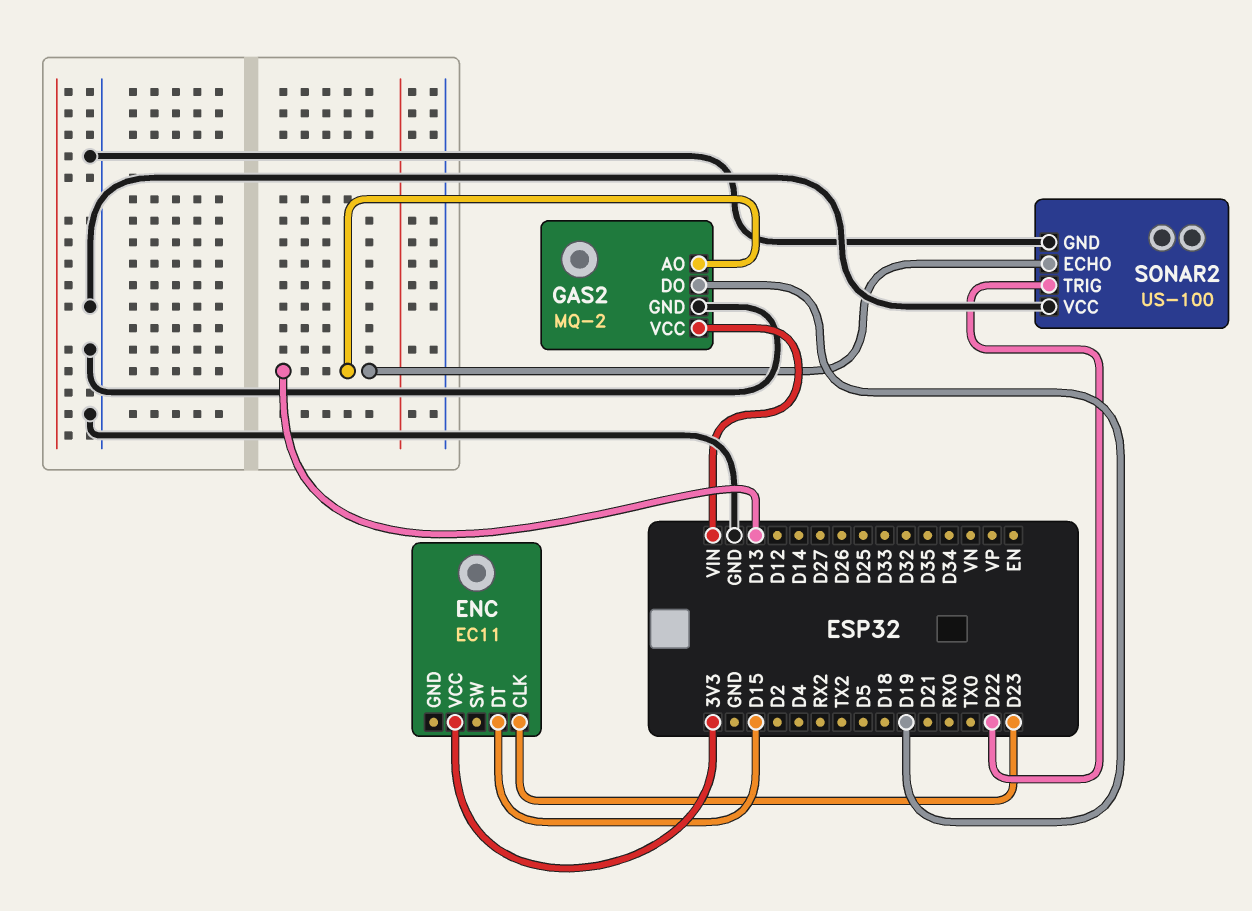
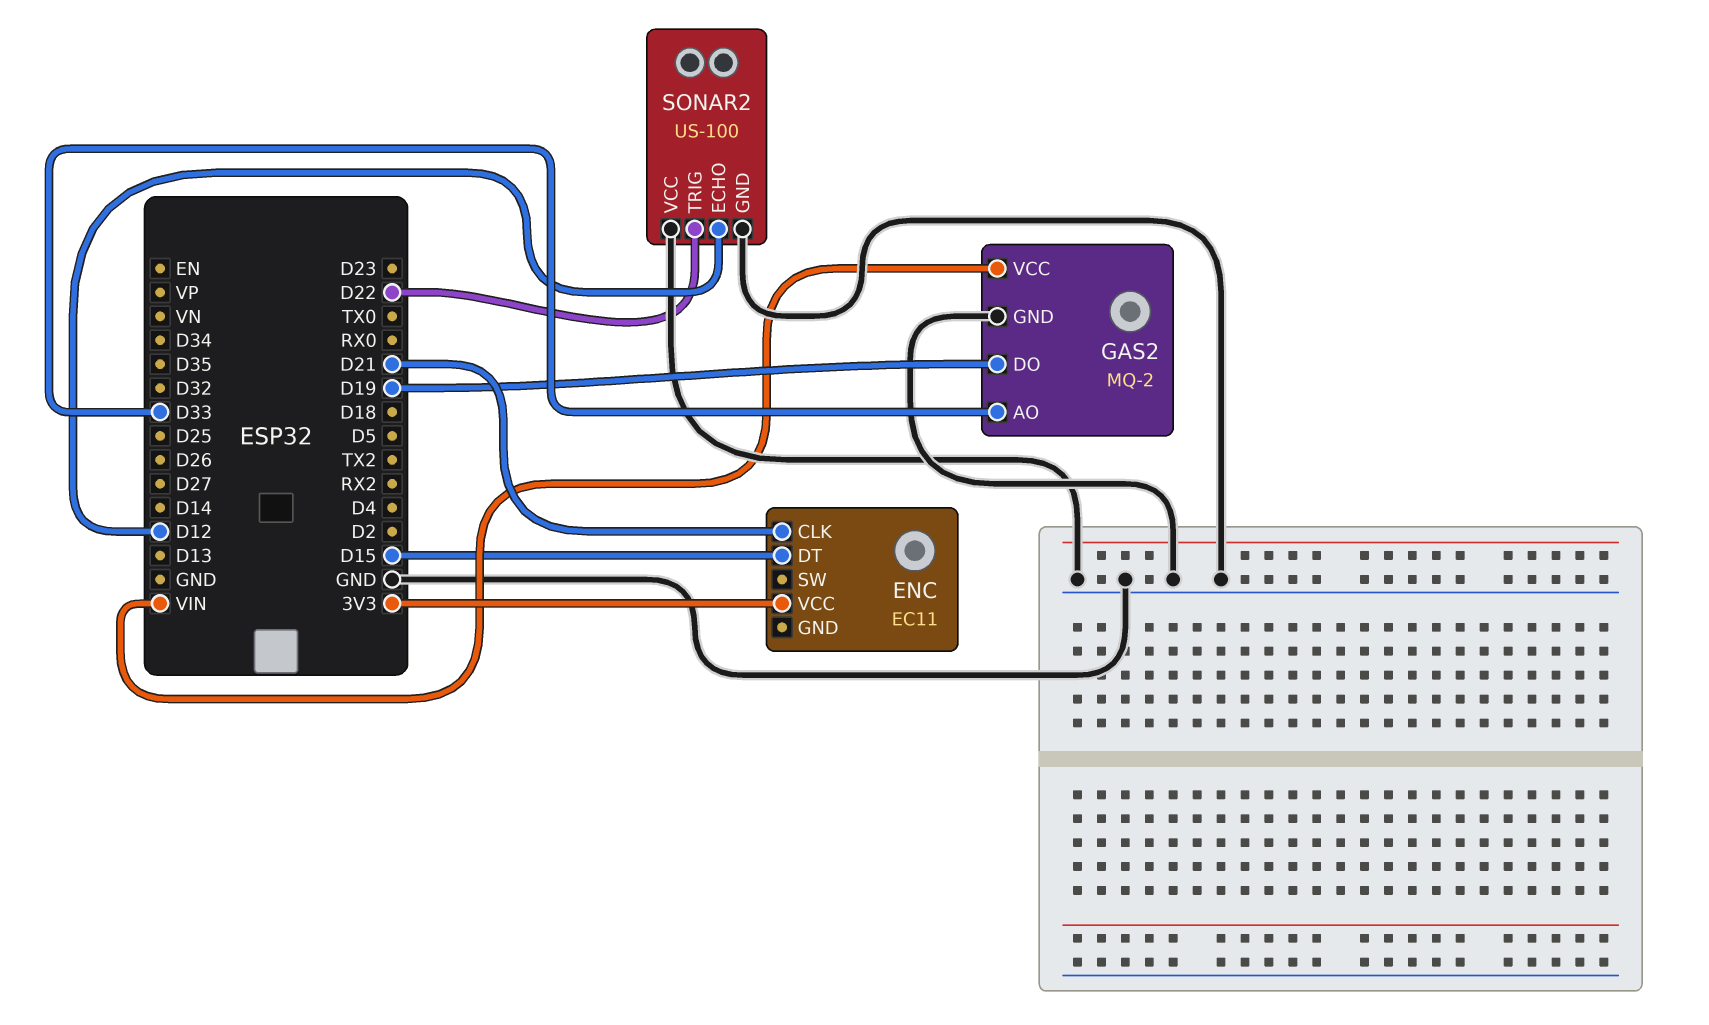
ENC pin CLK: D23 -> D21
GAS2 pin AO: D13 -> D33
SONAR2 pin ECHO: D13 -> D12

